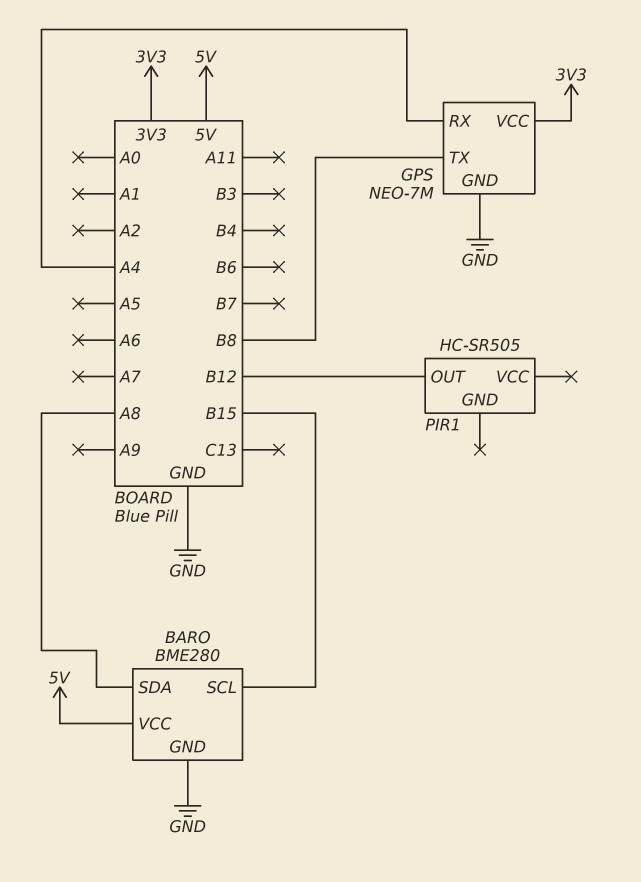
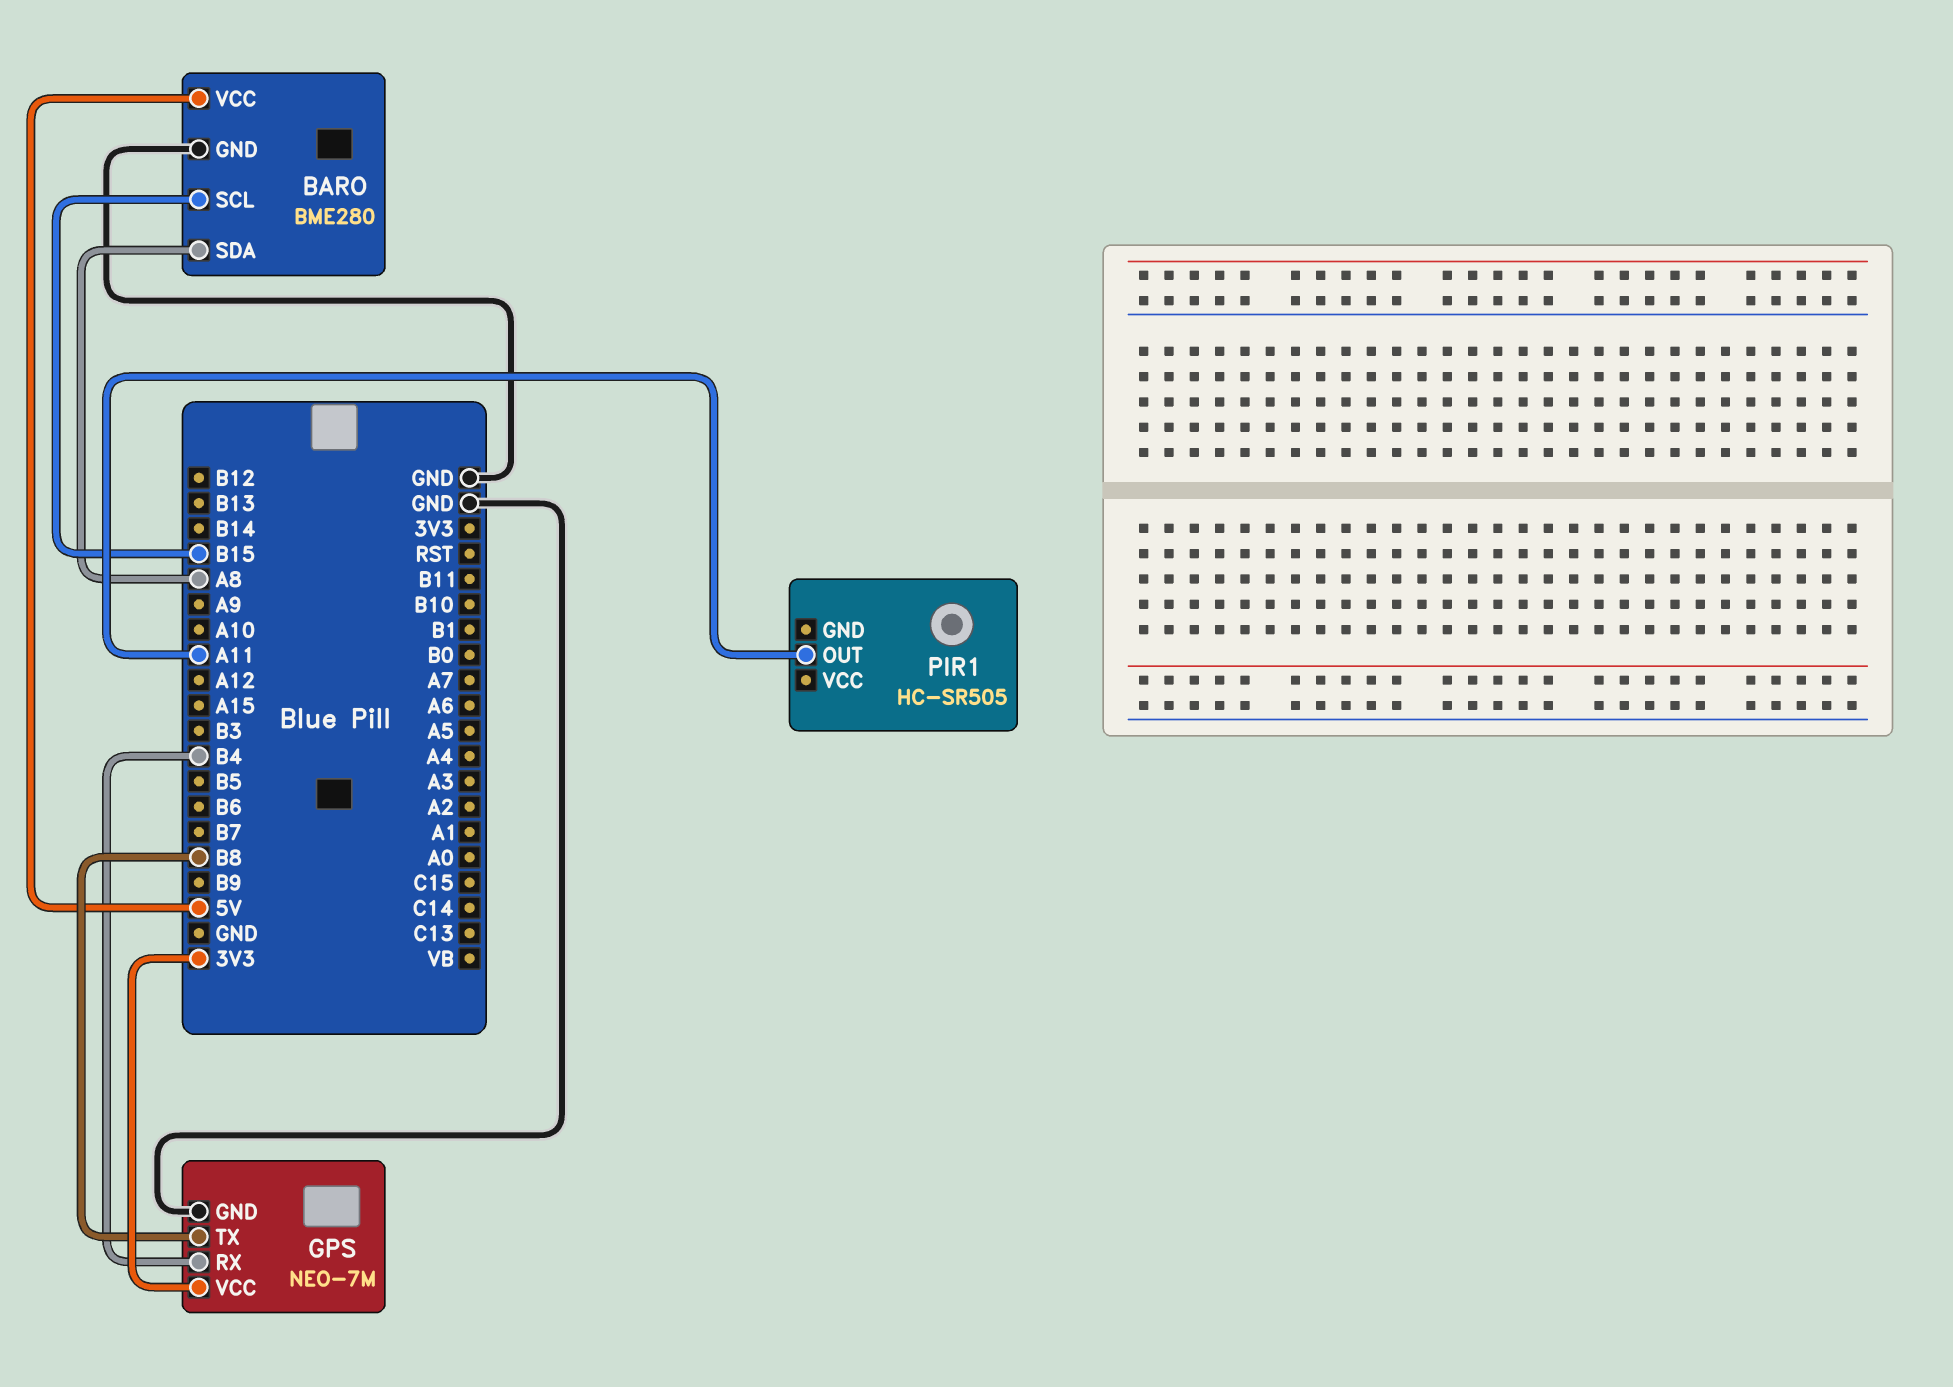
GPS pin RX: A4 -> B4
PIR1 pin OUT: B12 -> A11

